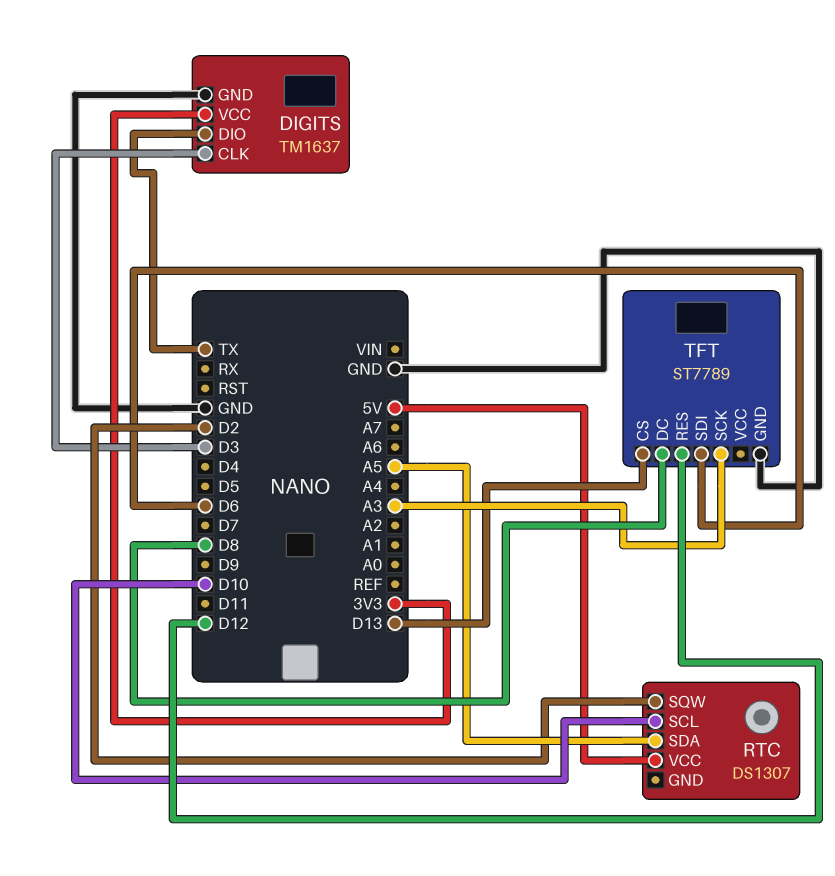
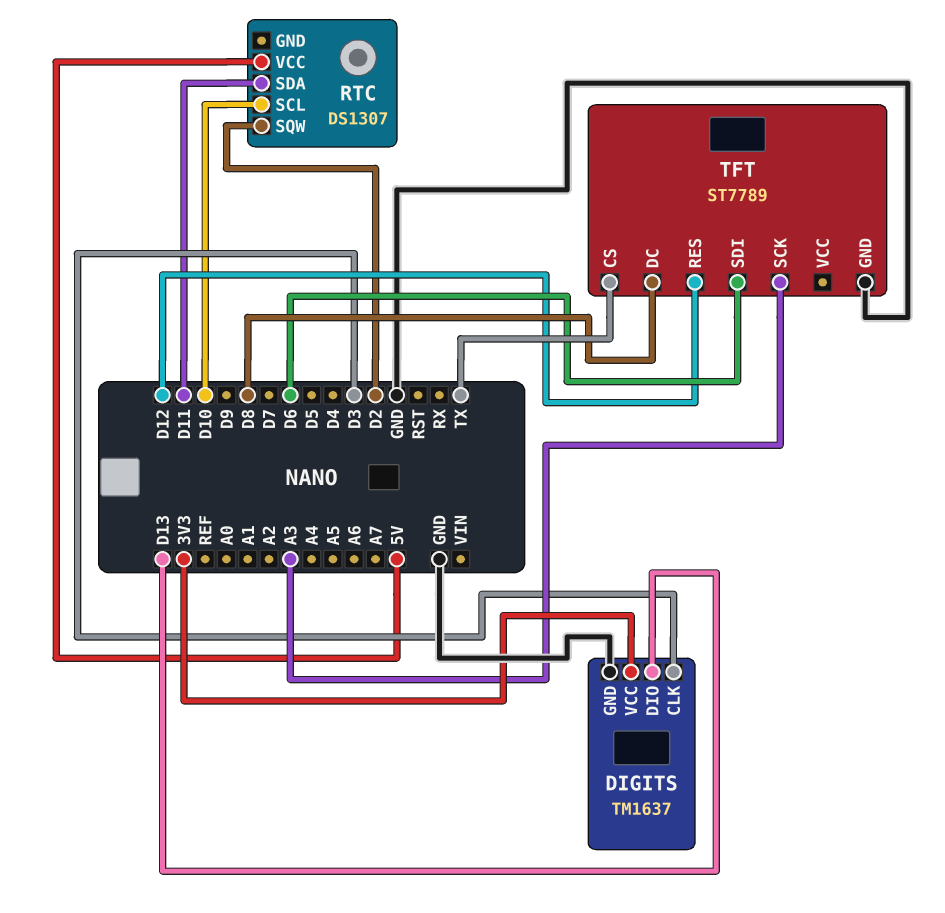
DIGITS pin DIO: TX -> D13
RTC pin SDA: A5 -> D11
TFT pin CS: D13 -> TX

